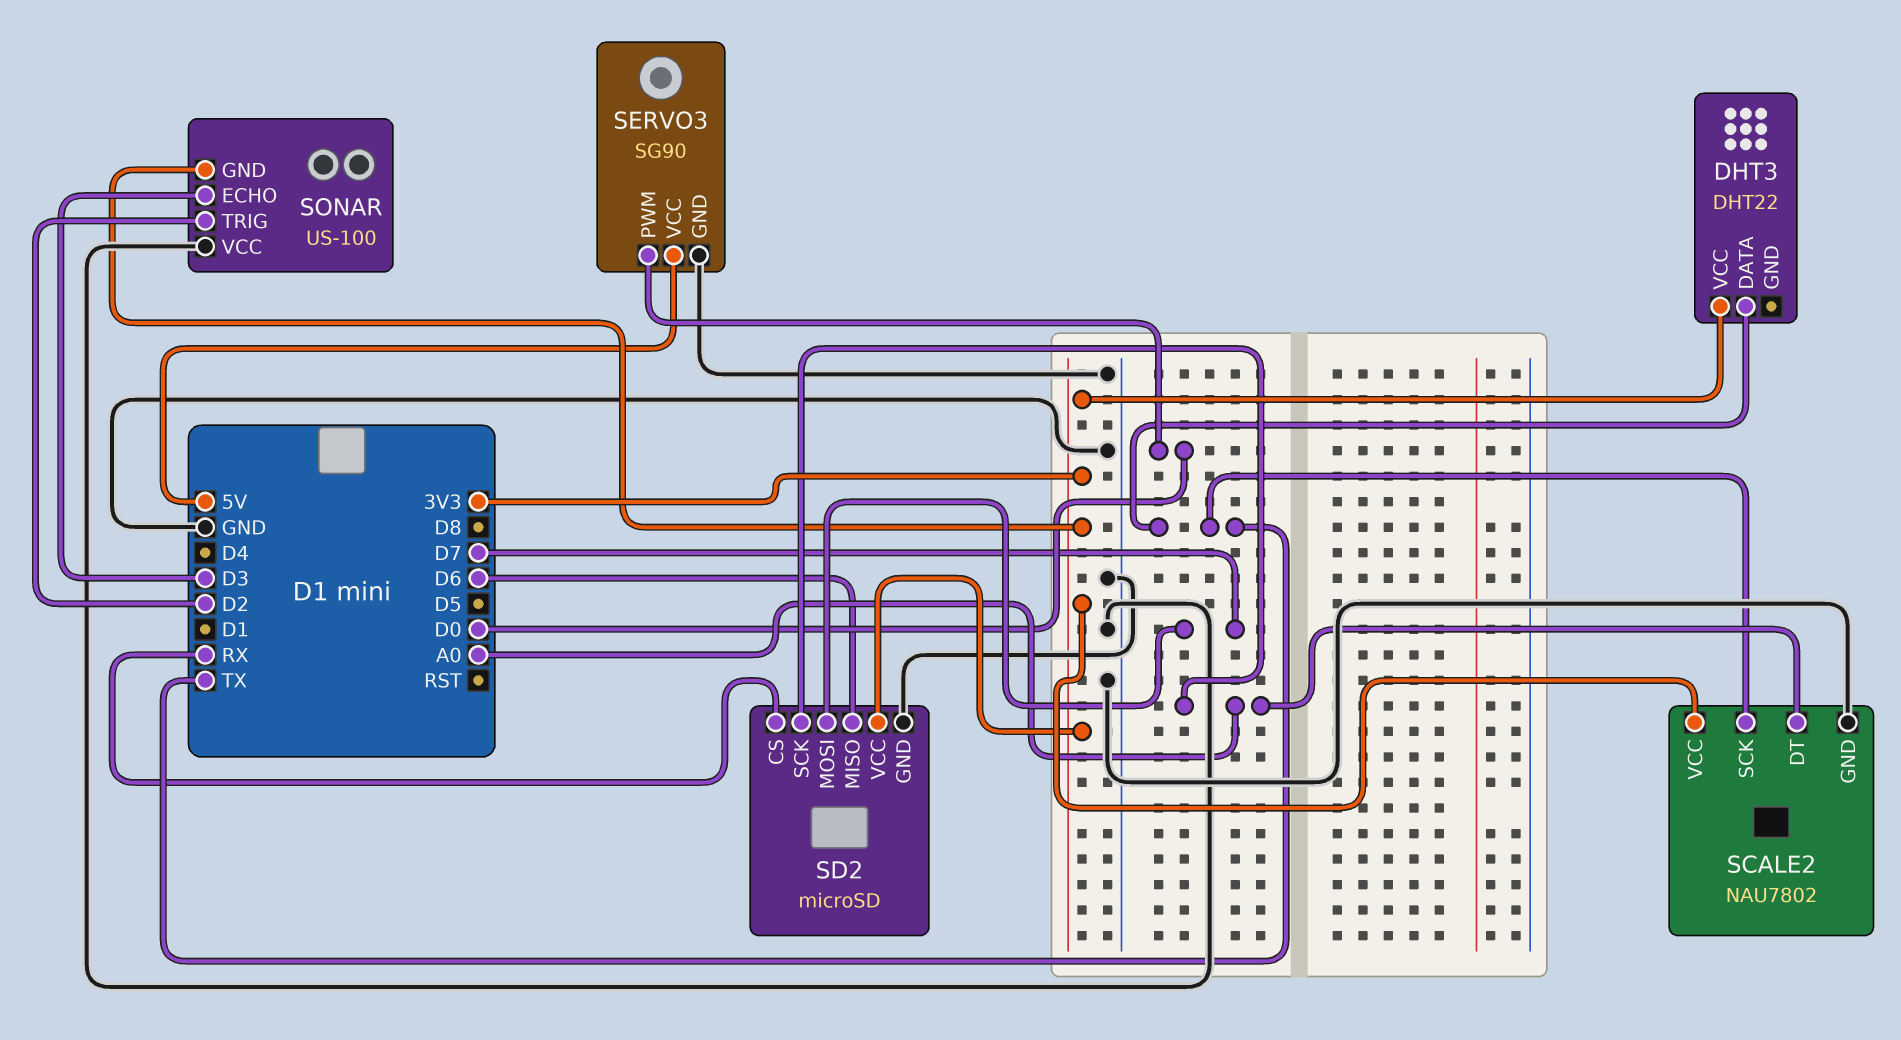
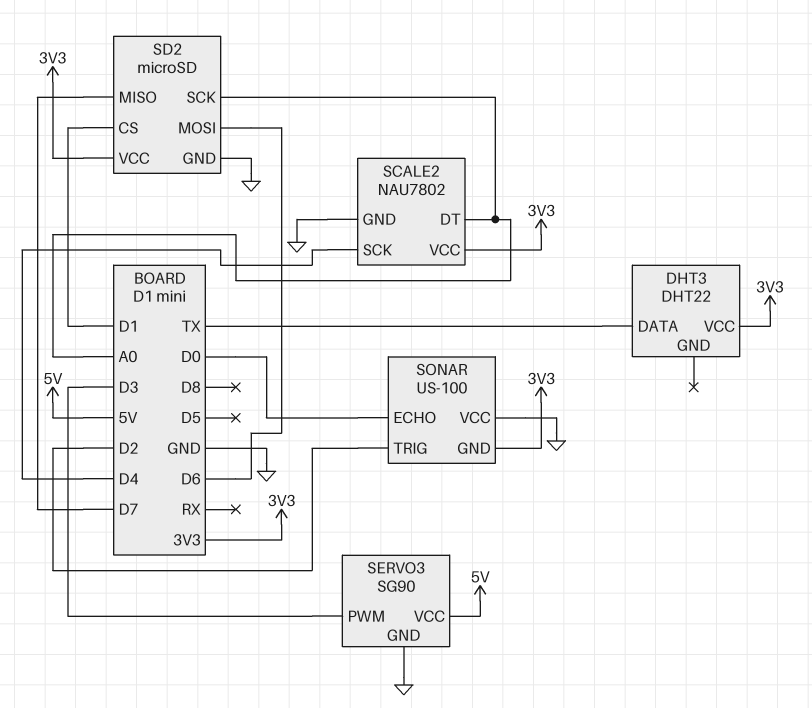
SCALE2 pin SCK: TX -> D4
SD2 pin CS: RX -> D1
SD2 pin MISO: D6 -> D7
SD2 pin MOSI: D7 -> D6
SERVO3 pin PWM: D0 -> D3
SONAR pin ECHO: D3 -> D0

